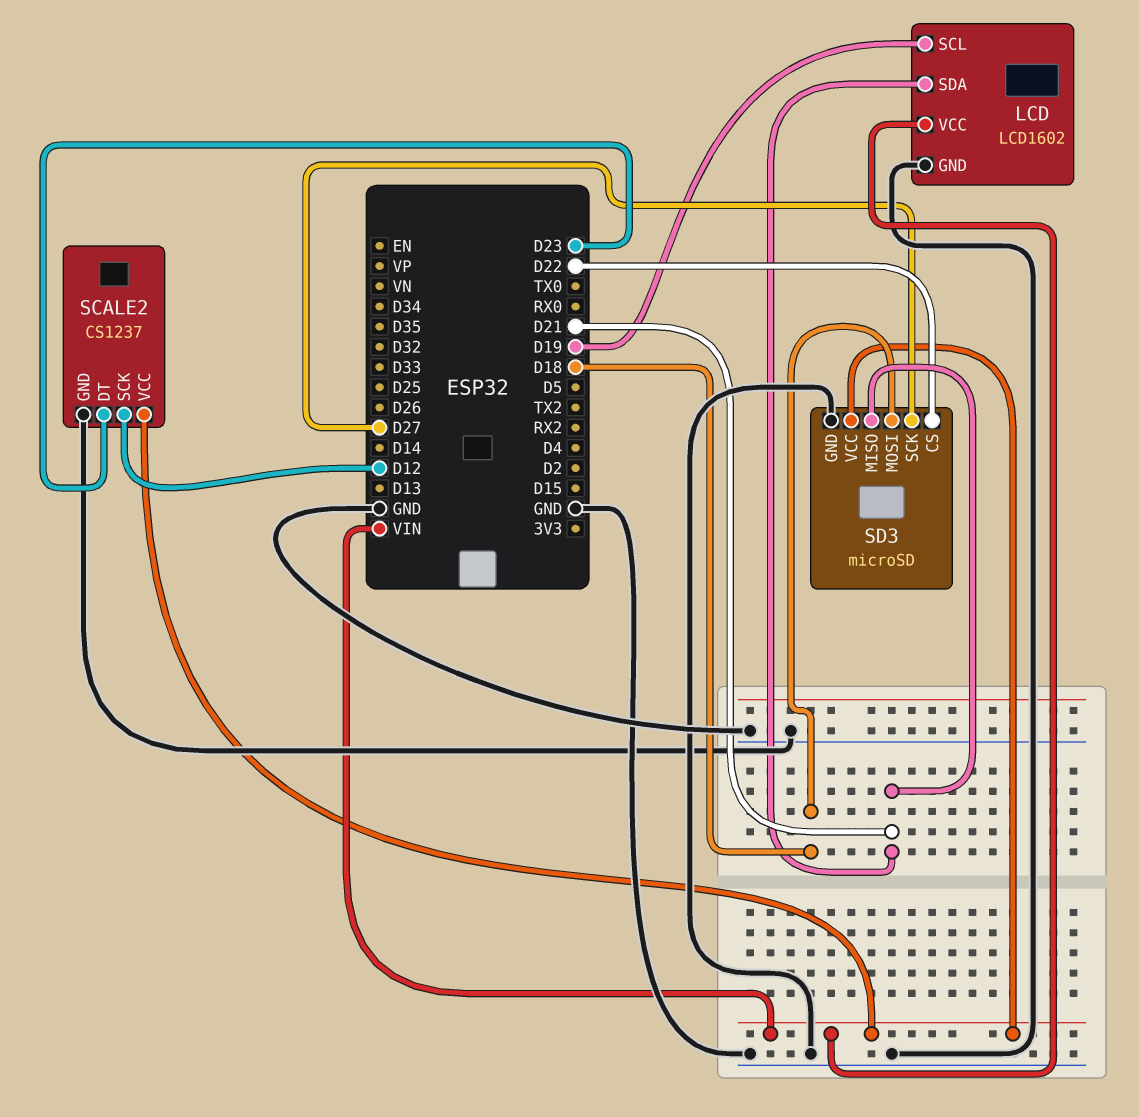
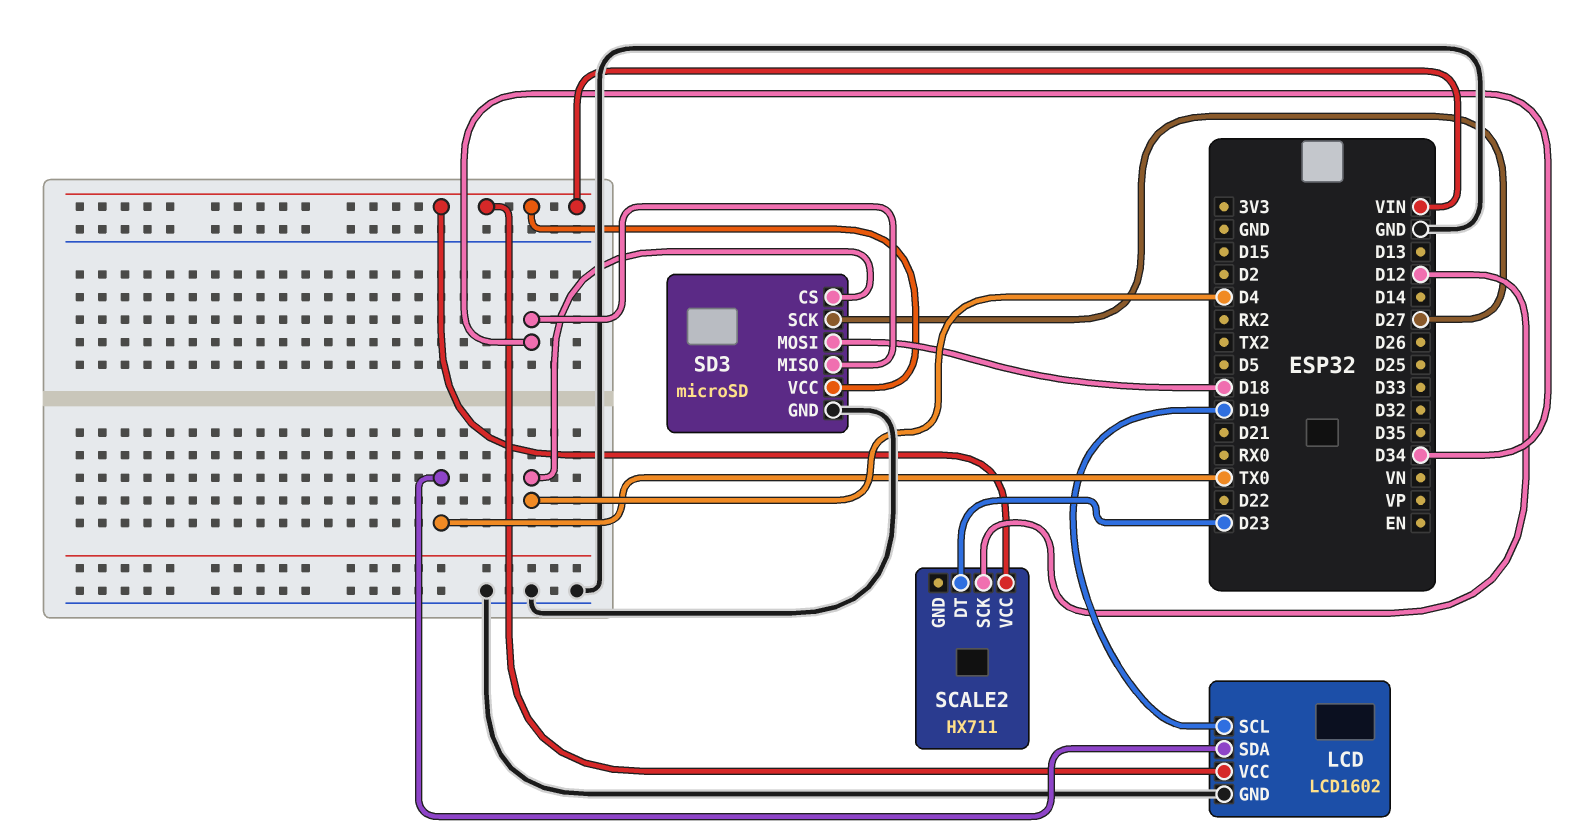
LCD pin SDA: D21 -> TX0
SCALE2: CS1237 -> HX711
SCALE2 pin GND: GND -> none
SD3 pin CS: D22 -> D4
SD3 pin MISO: D21 -> D34

